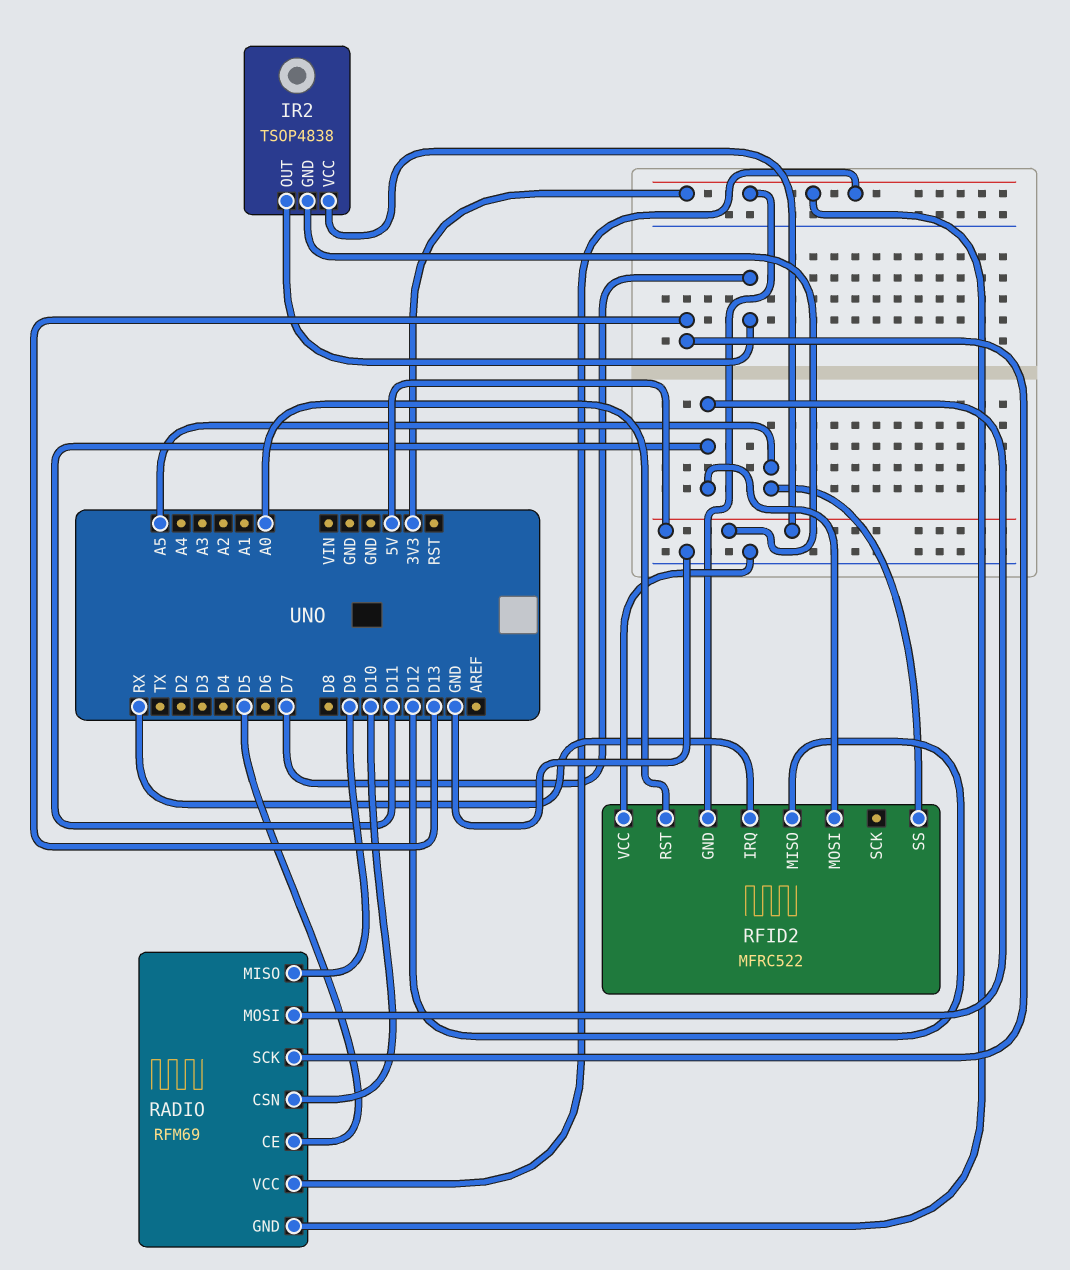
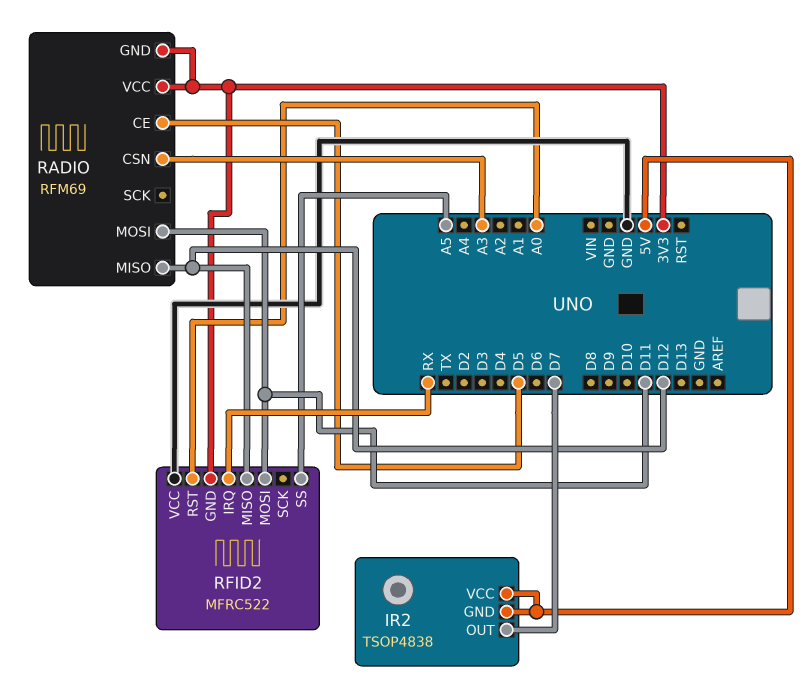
RADIO pin CSN: D10 -> A3
RADIO pin MISO: D9 -> D12
RADIO pin SCK: D13 -> none

